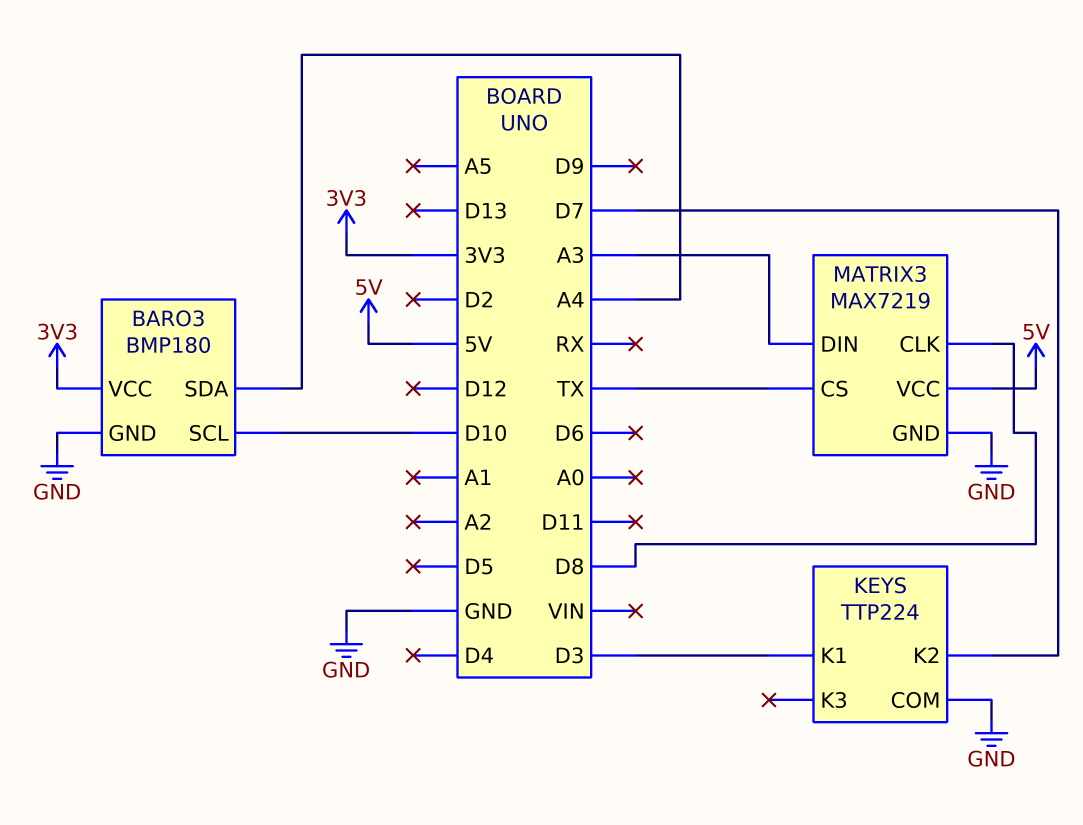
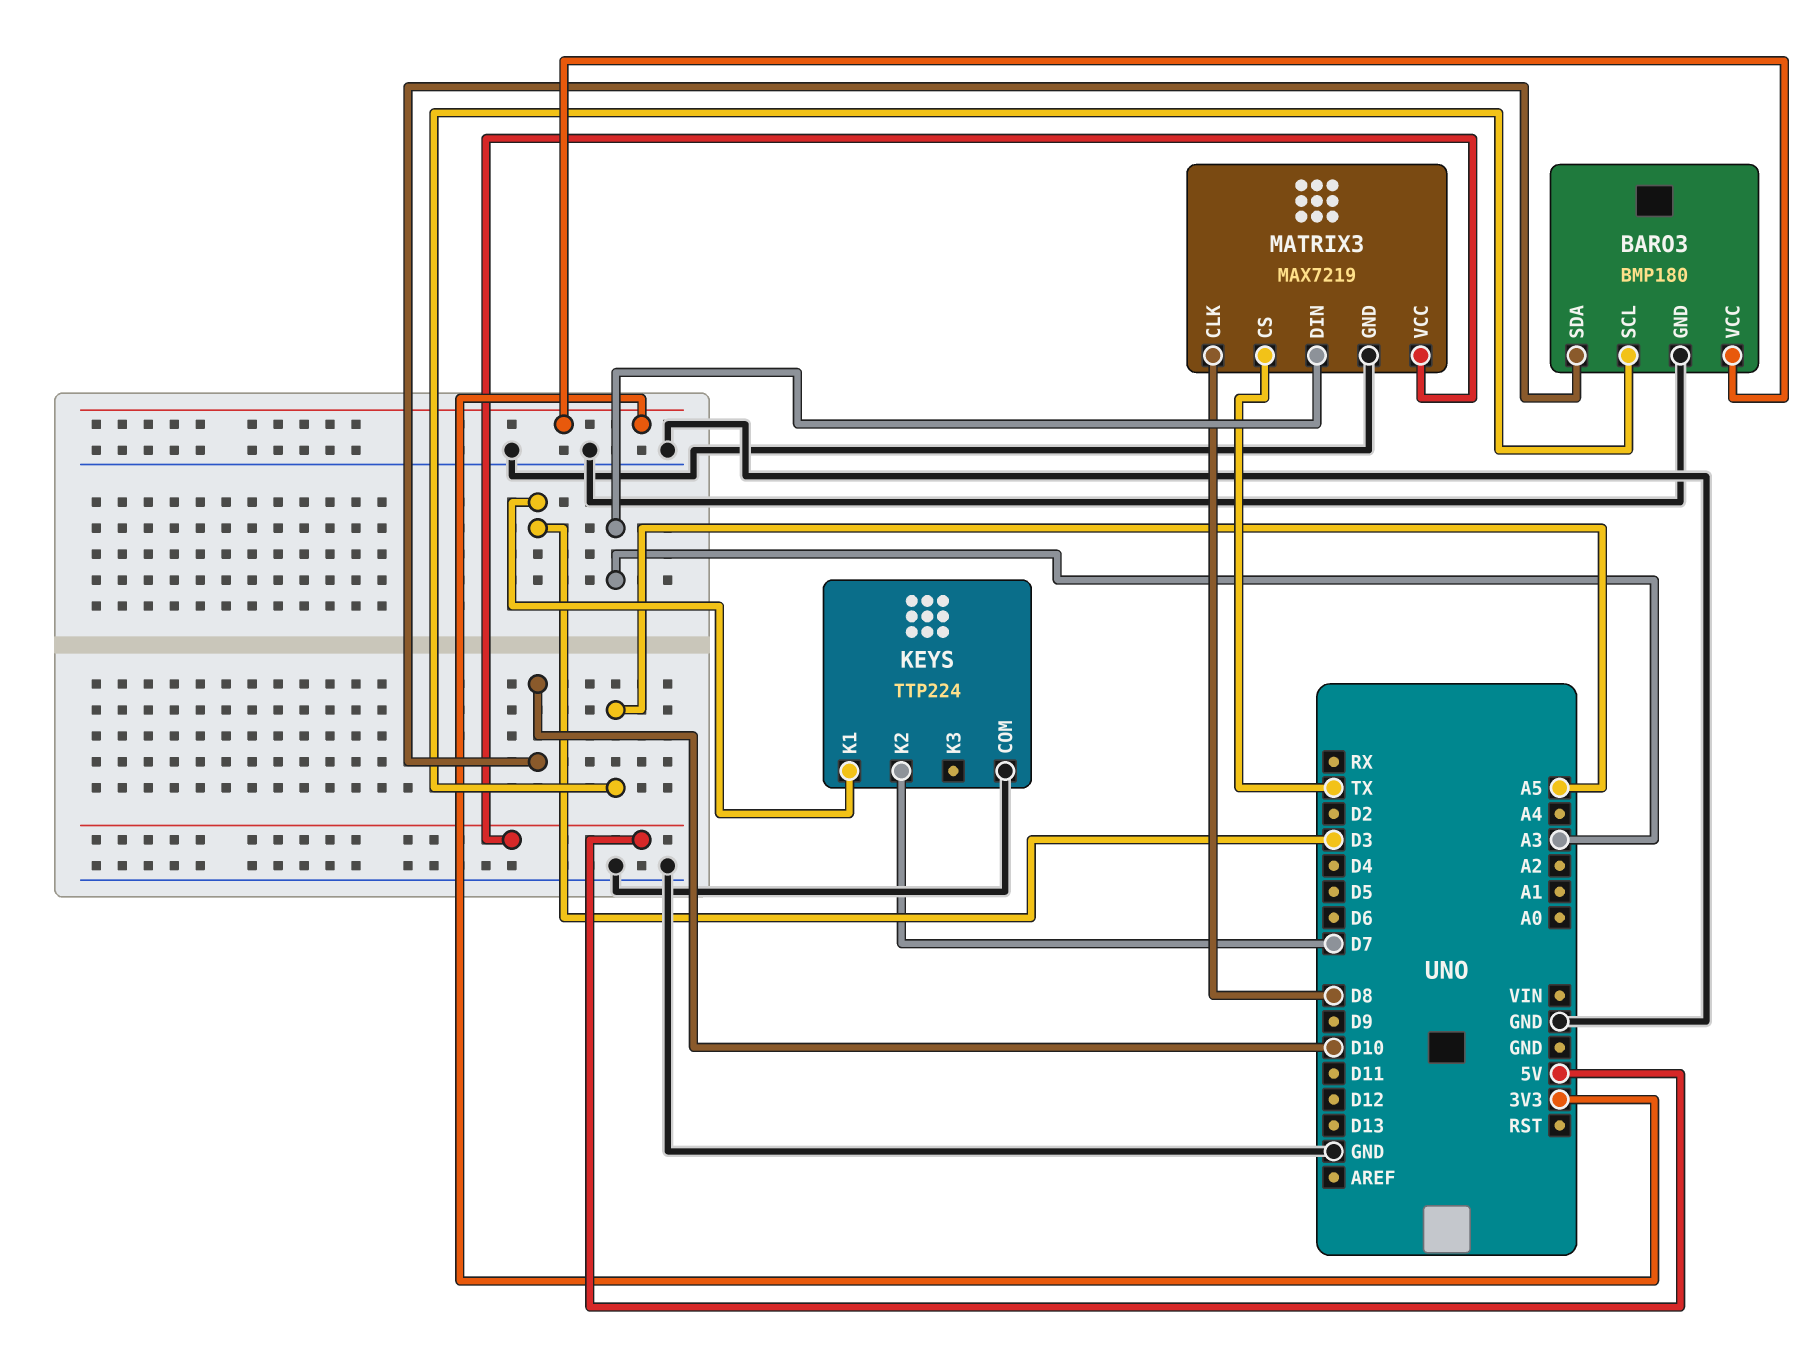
BARO3 pin SCL: D10 -> A5
BARO3 pin SDA: A4 -> D10

